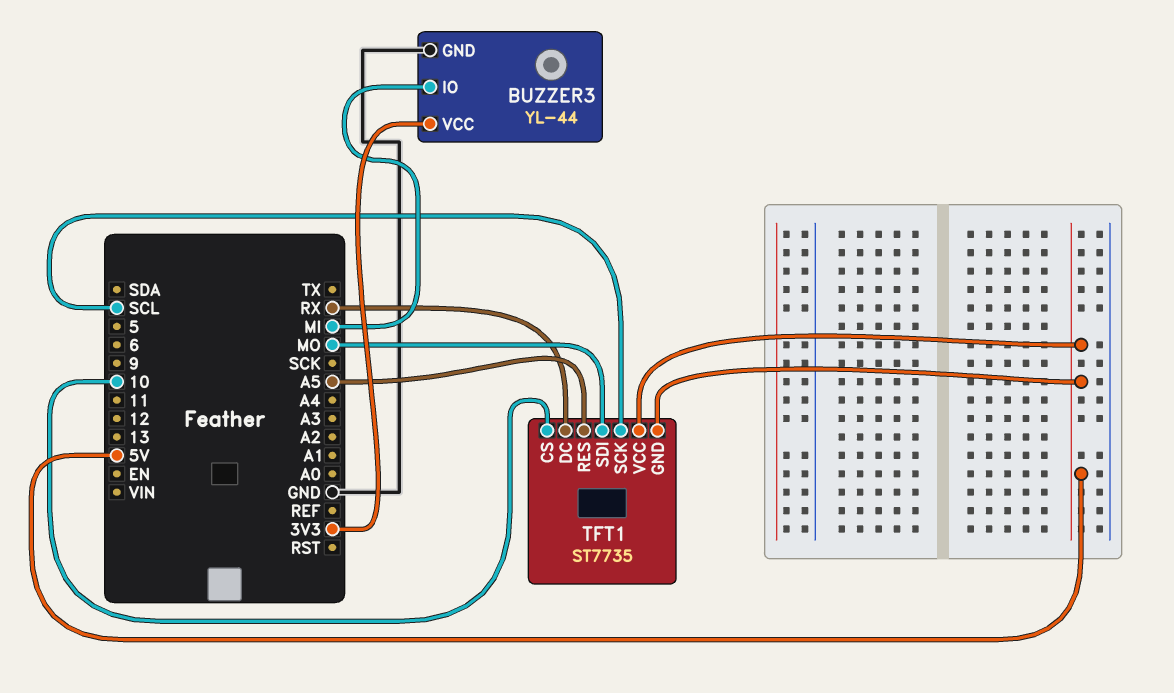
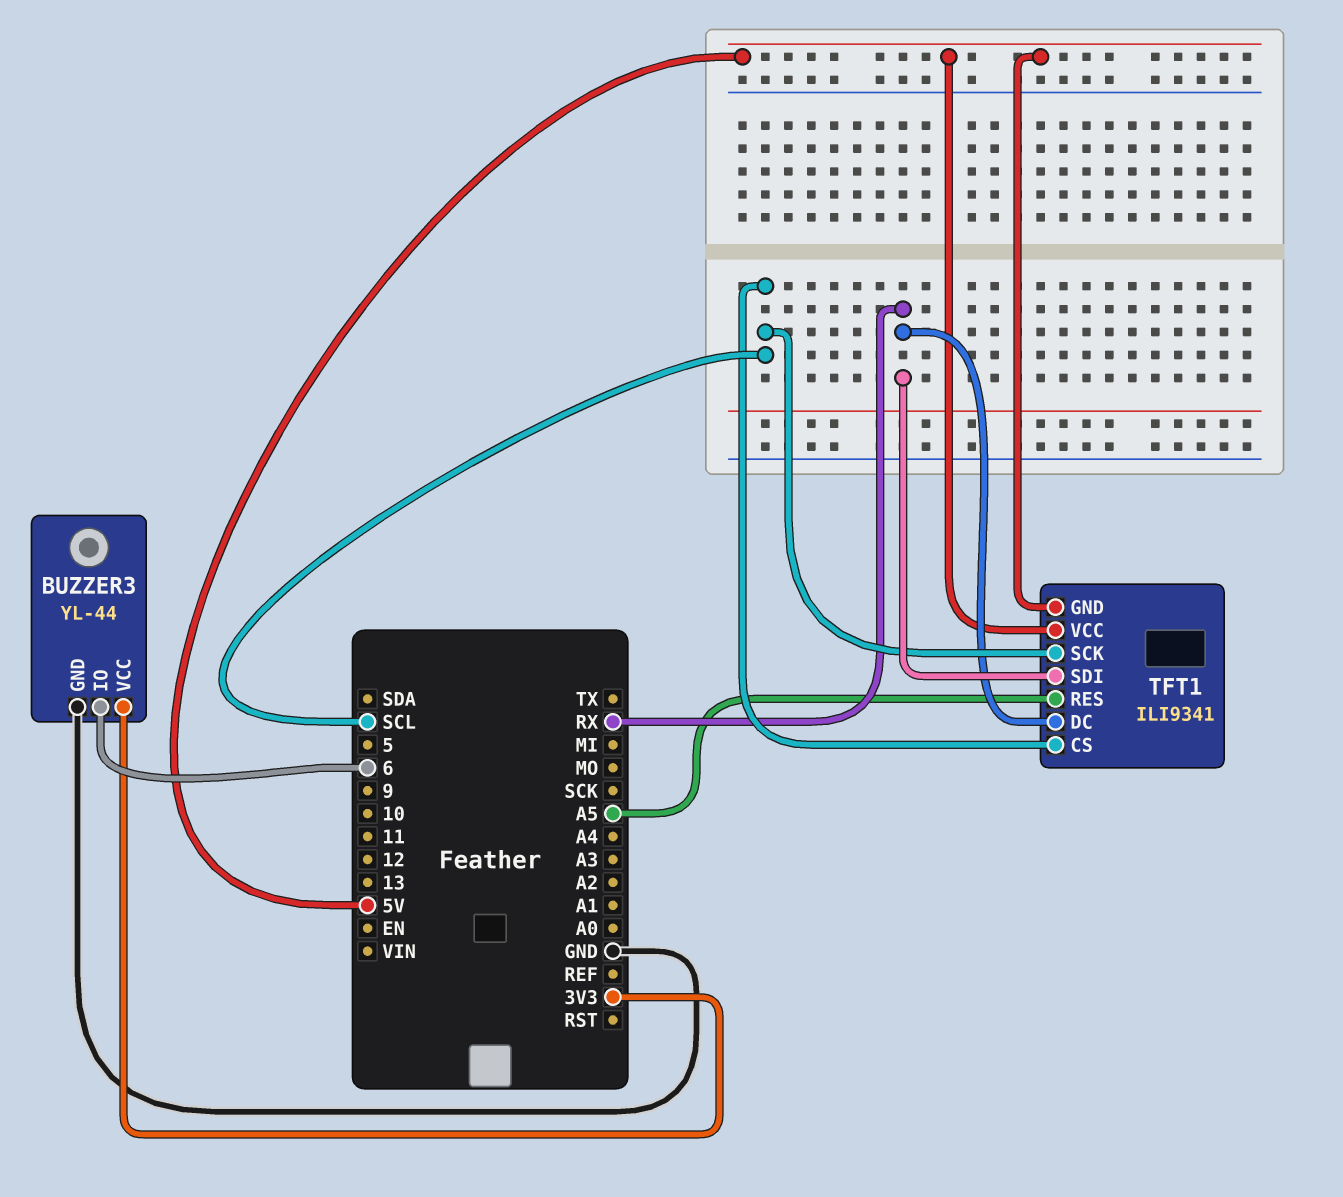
BUZZER3 pin IO: MI -> 6
TFT1: ST7735 -> ILI9341
TFT1 pin CS: 10 -> SCL
TFT1 pin SDI: MO -> RX

